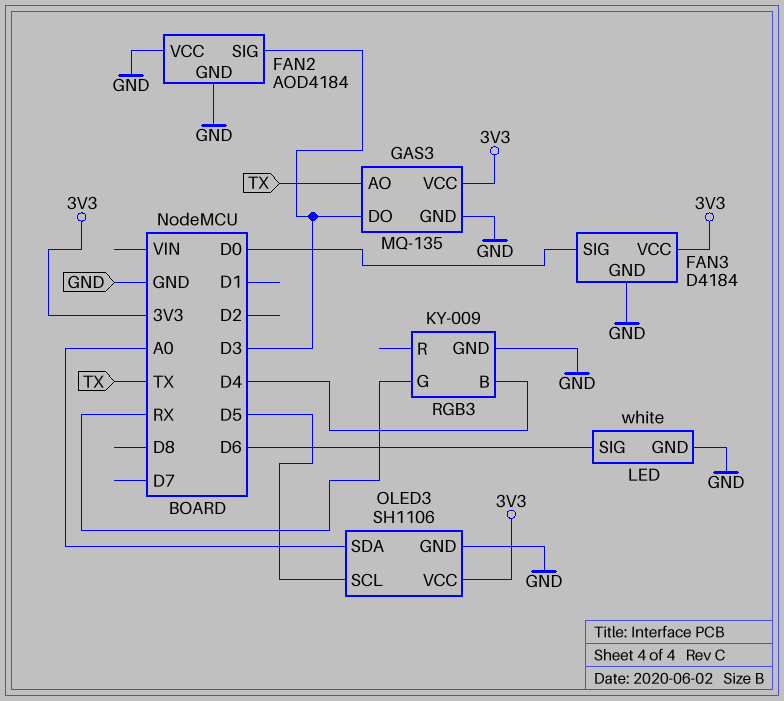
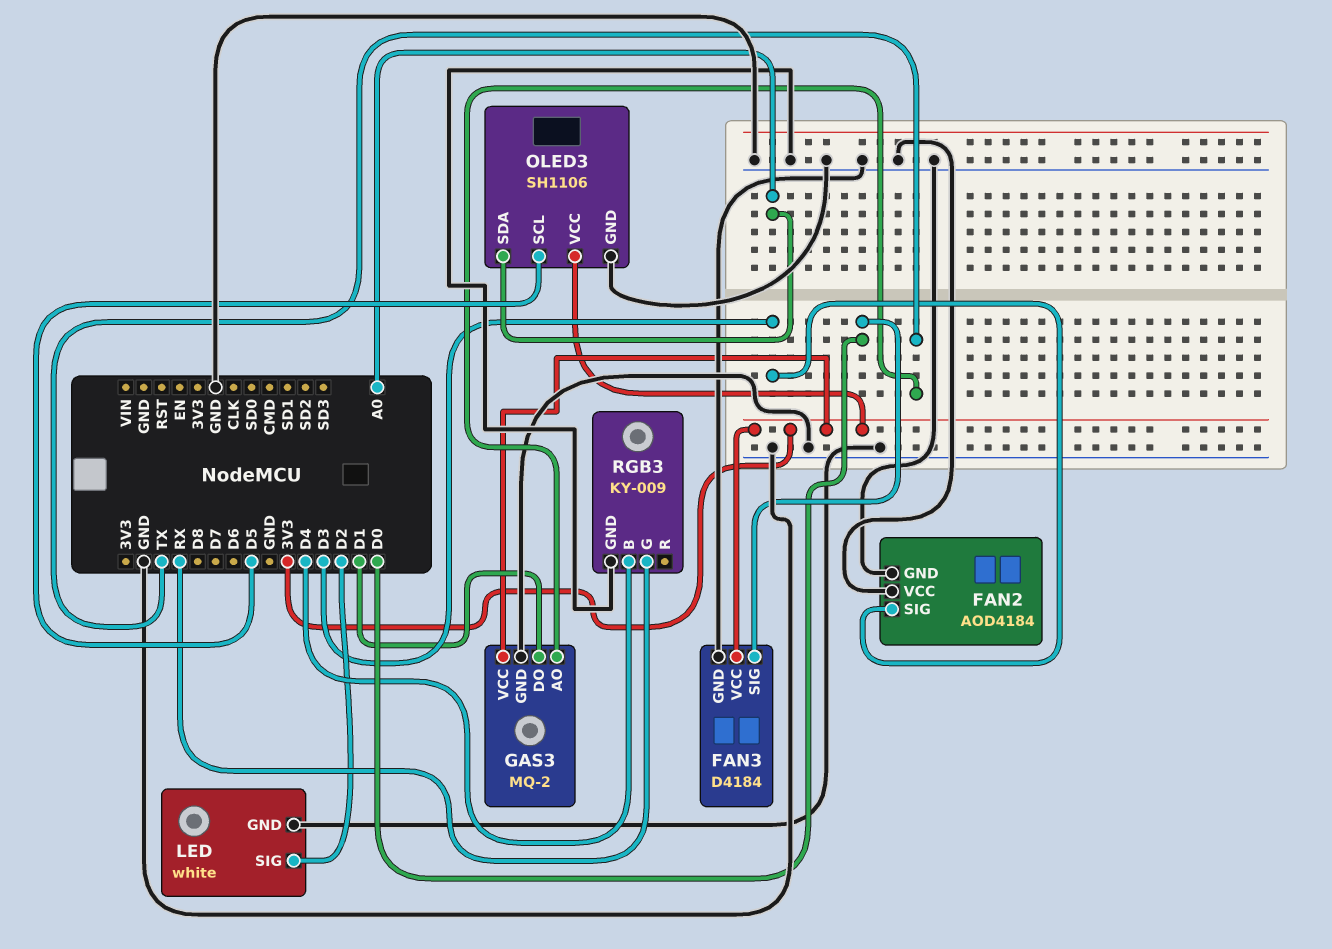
GAS3: MQ-135 -> MQ-2
GAS3 pin DO: D3 -> D1
LED pin SIG: D6 -> D2

